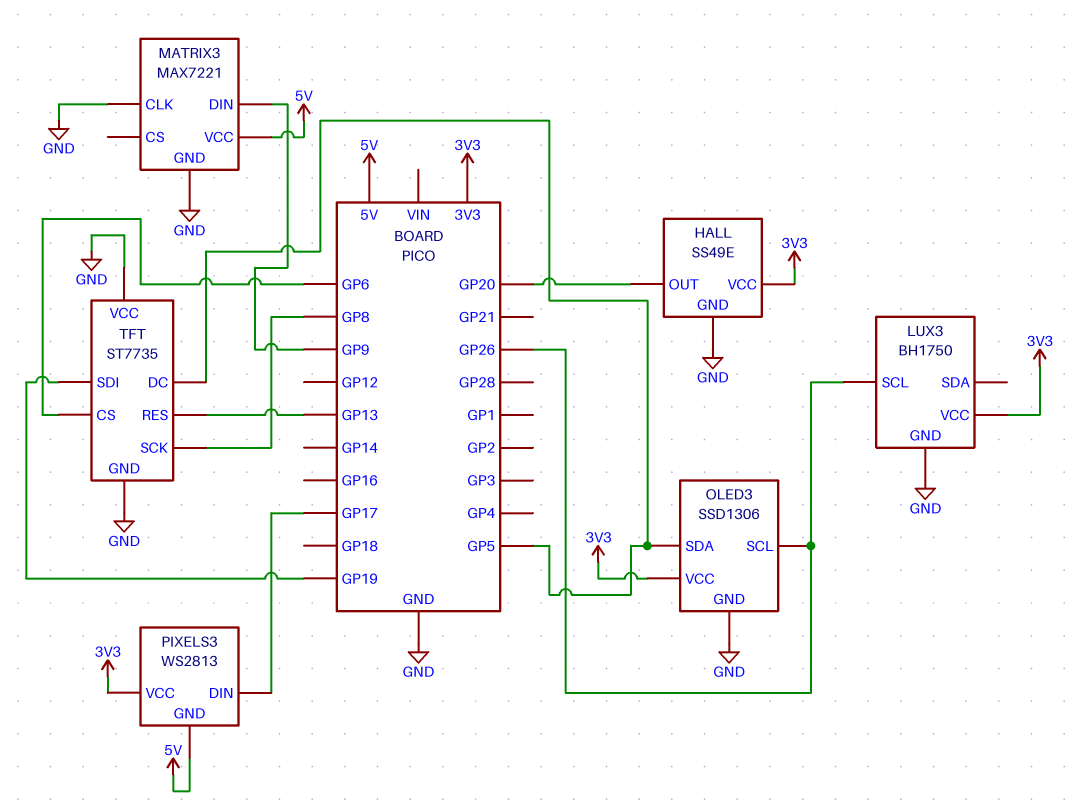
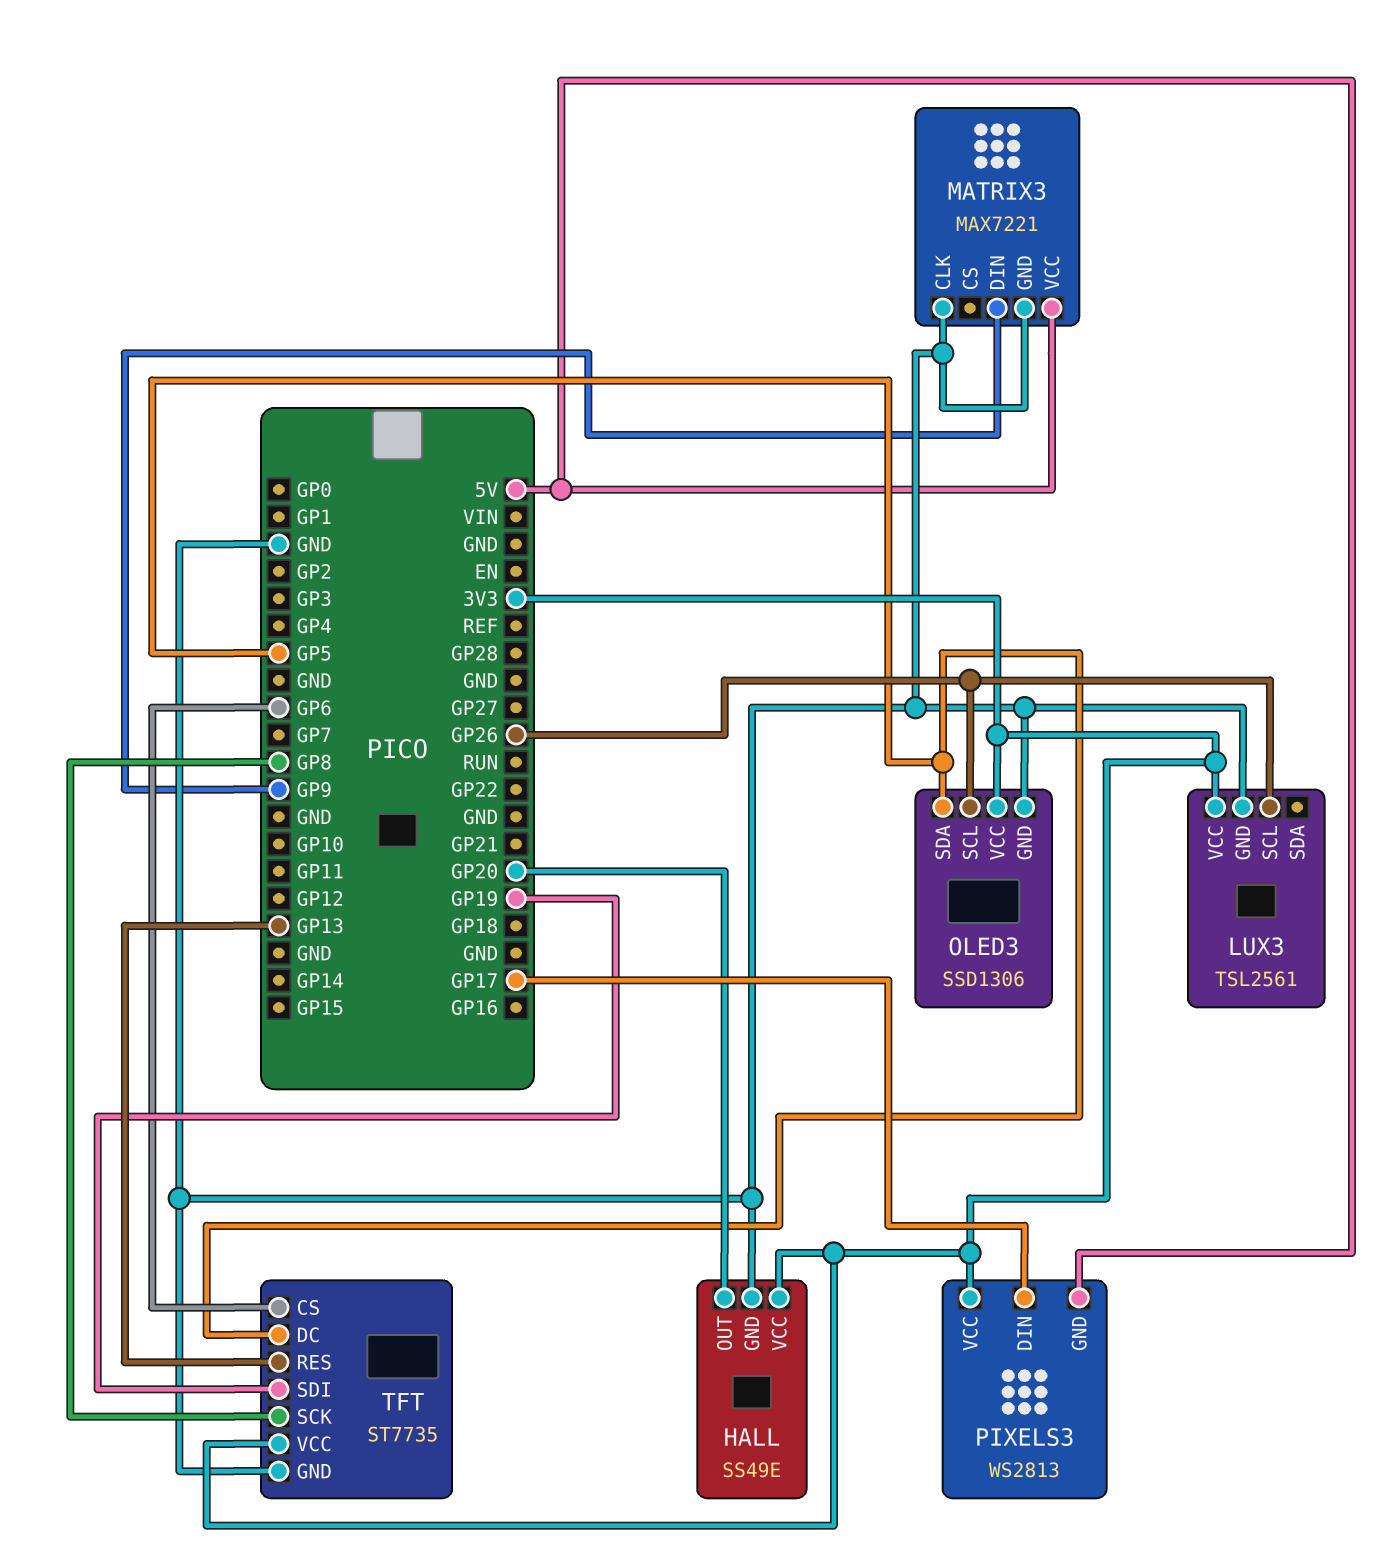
LUX3: BH1750 -> TSL2561
TFT pin VCC: GND -> 3V3

